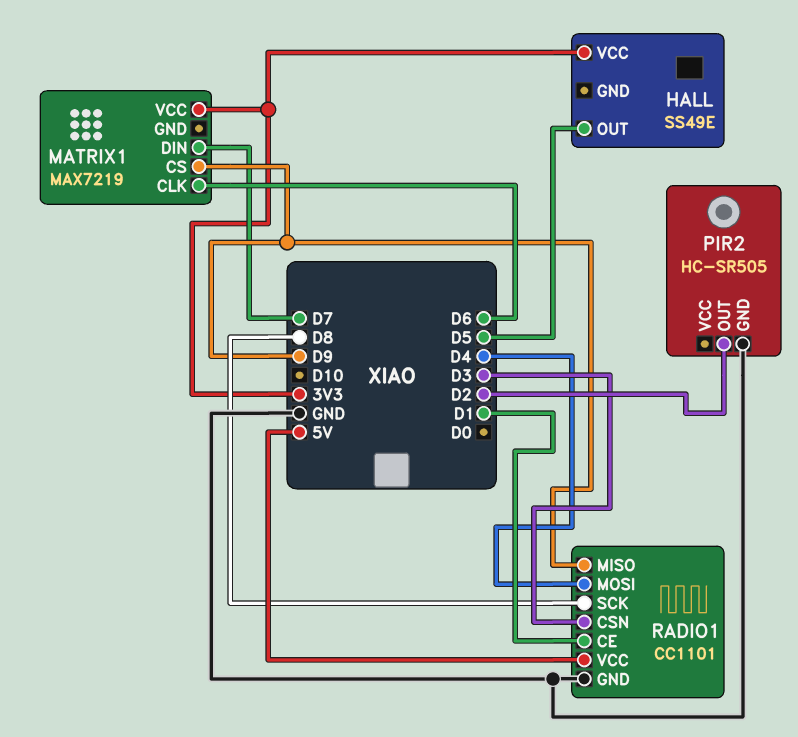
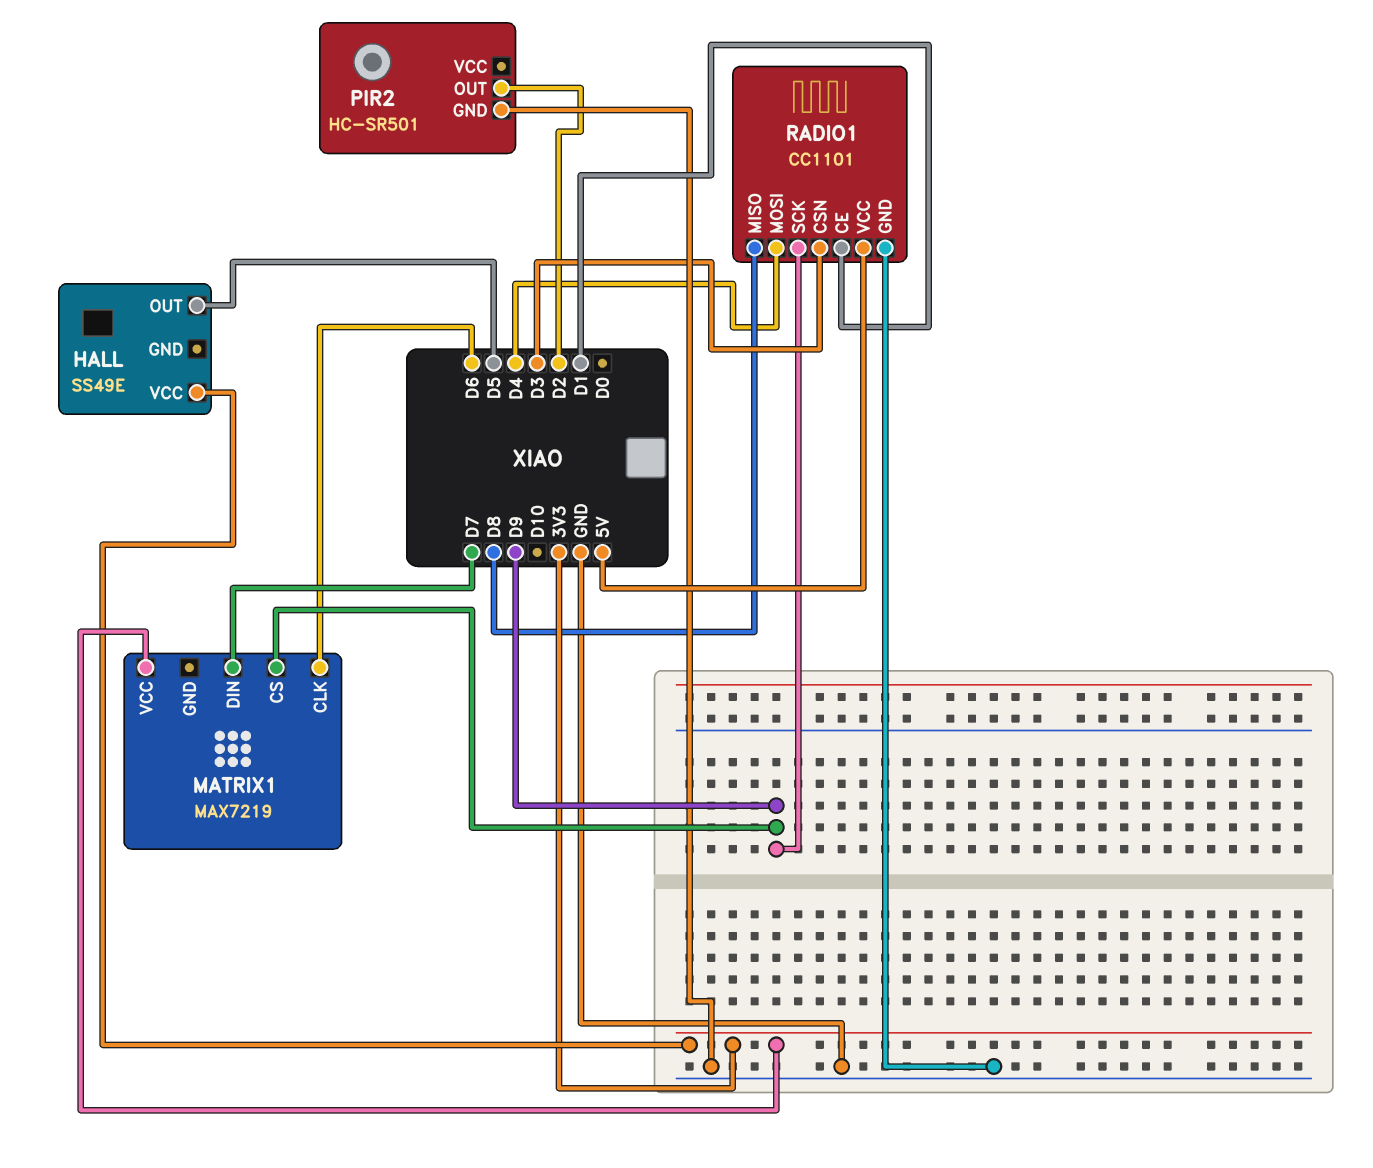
PIR2: HC-SR505 -> HC-SR501
RADIO1 pin MISO: D9 -> D8
RADIO1 pin SCK: D8 -> D9

